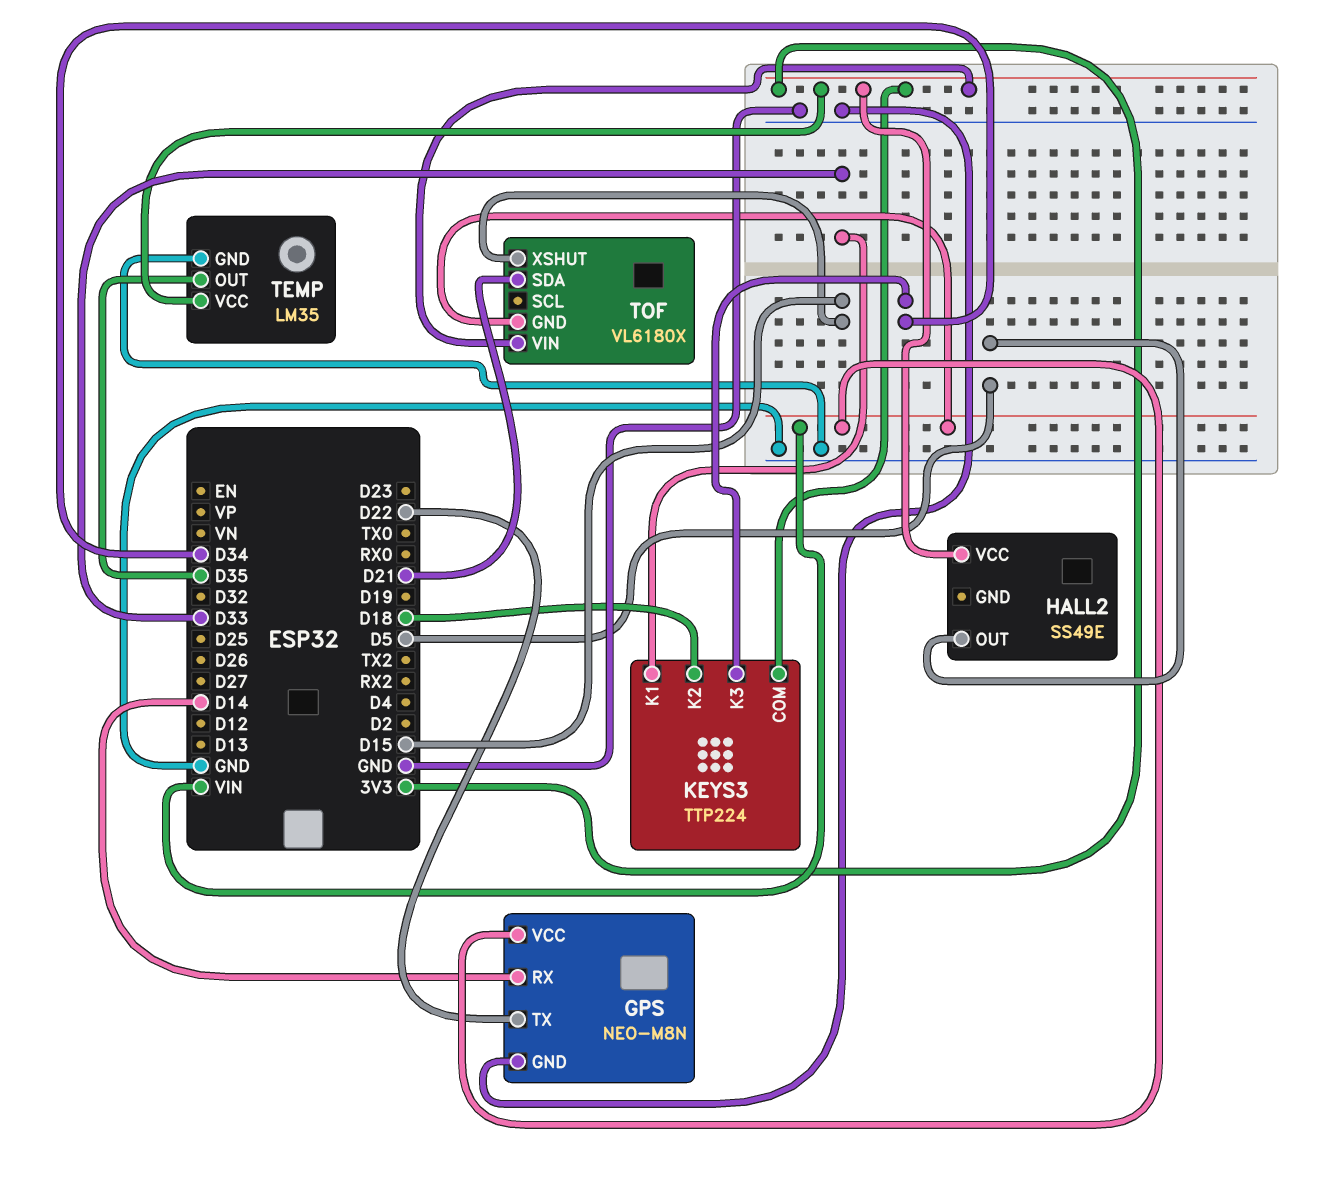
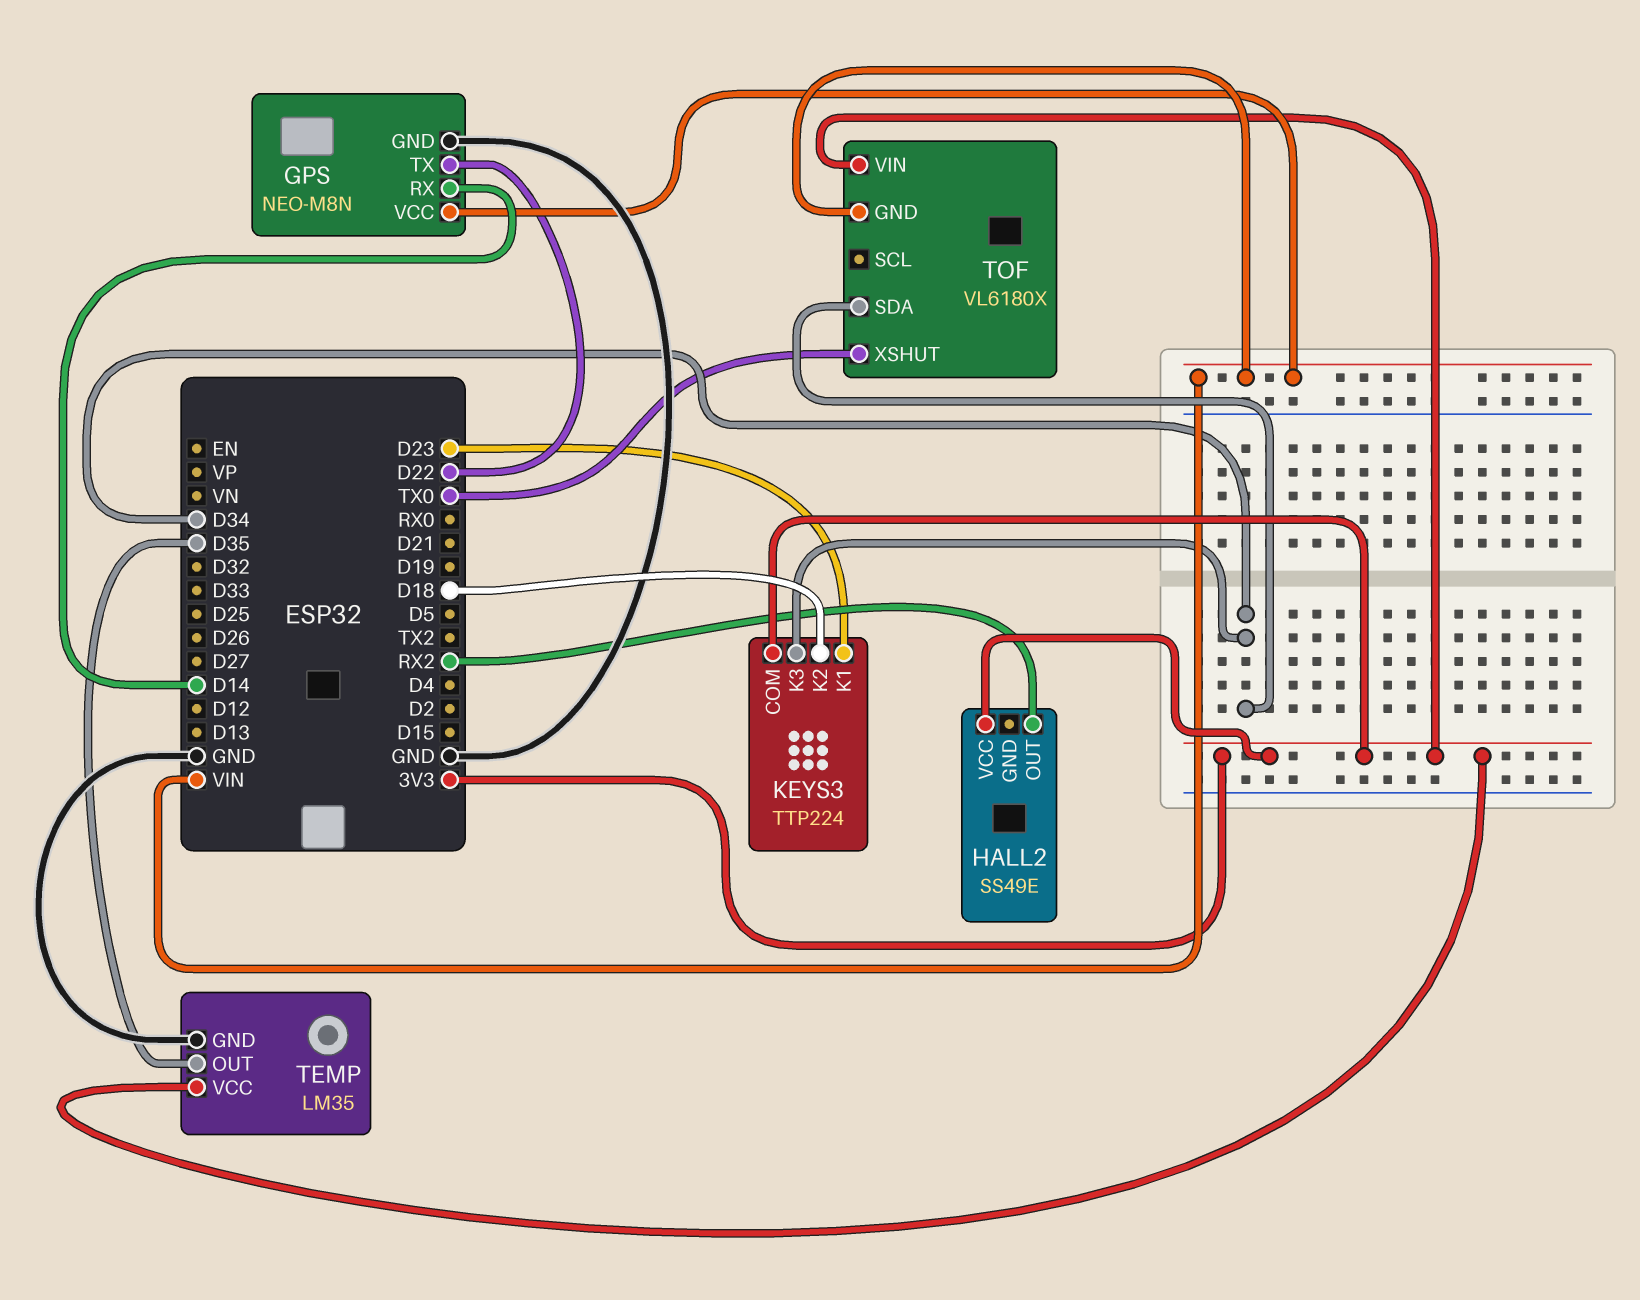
HALL2 pin OUT: D5 -> RX2
KEYS3 pin K1: D33 -> D23
TOF pin SDA: D21 -> D34
TOF pin XSHUT: D15 -> TX0

